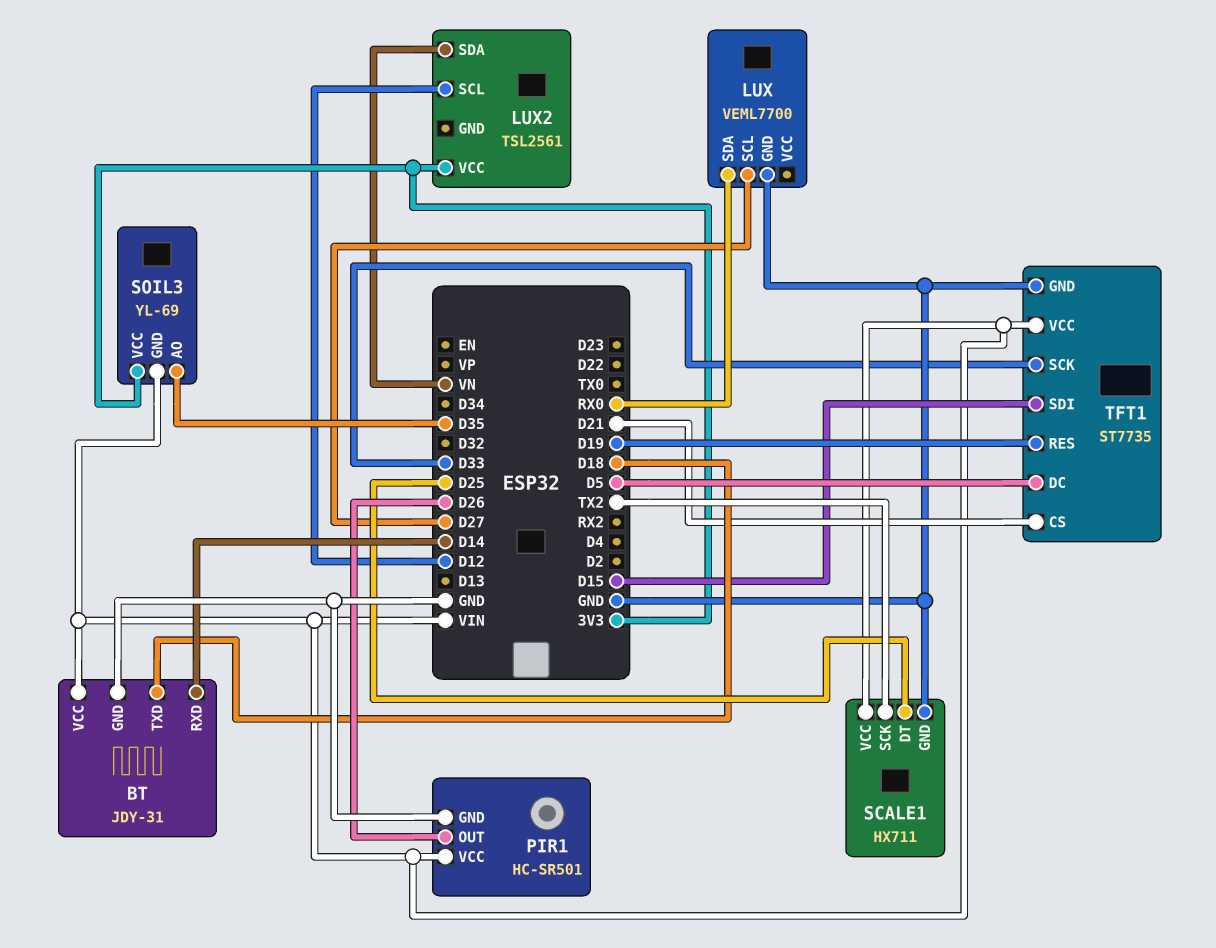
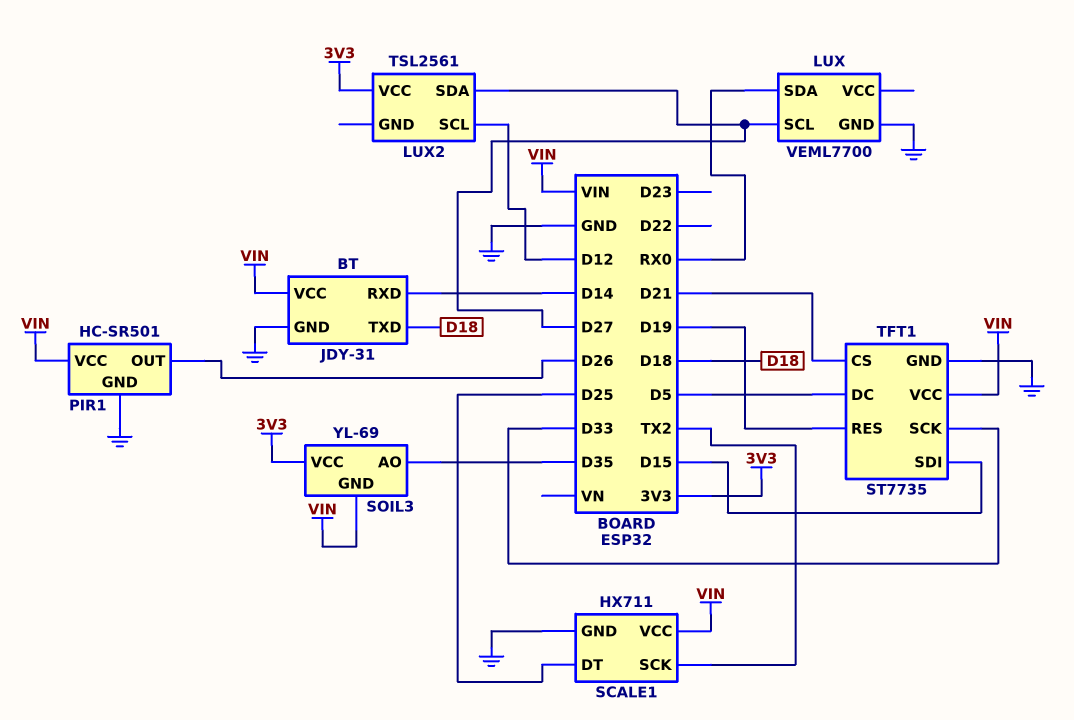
LUX2 pin SDA: VN -> D27

